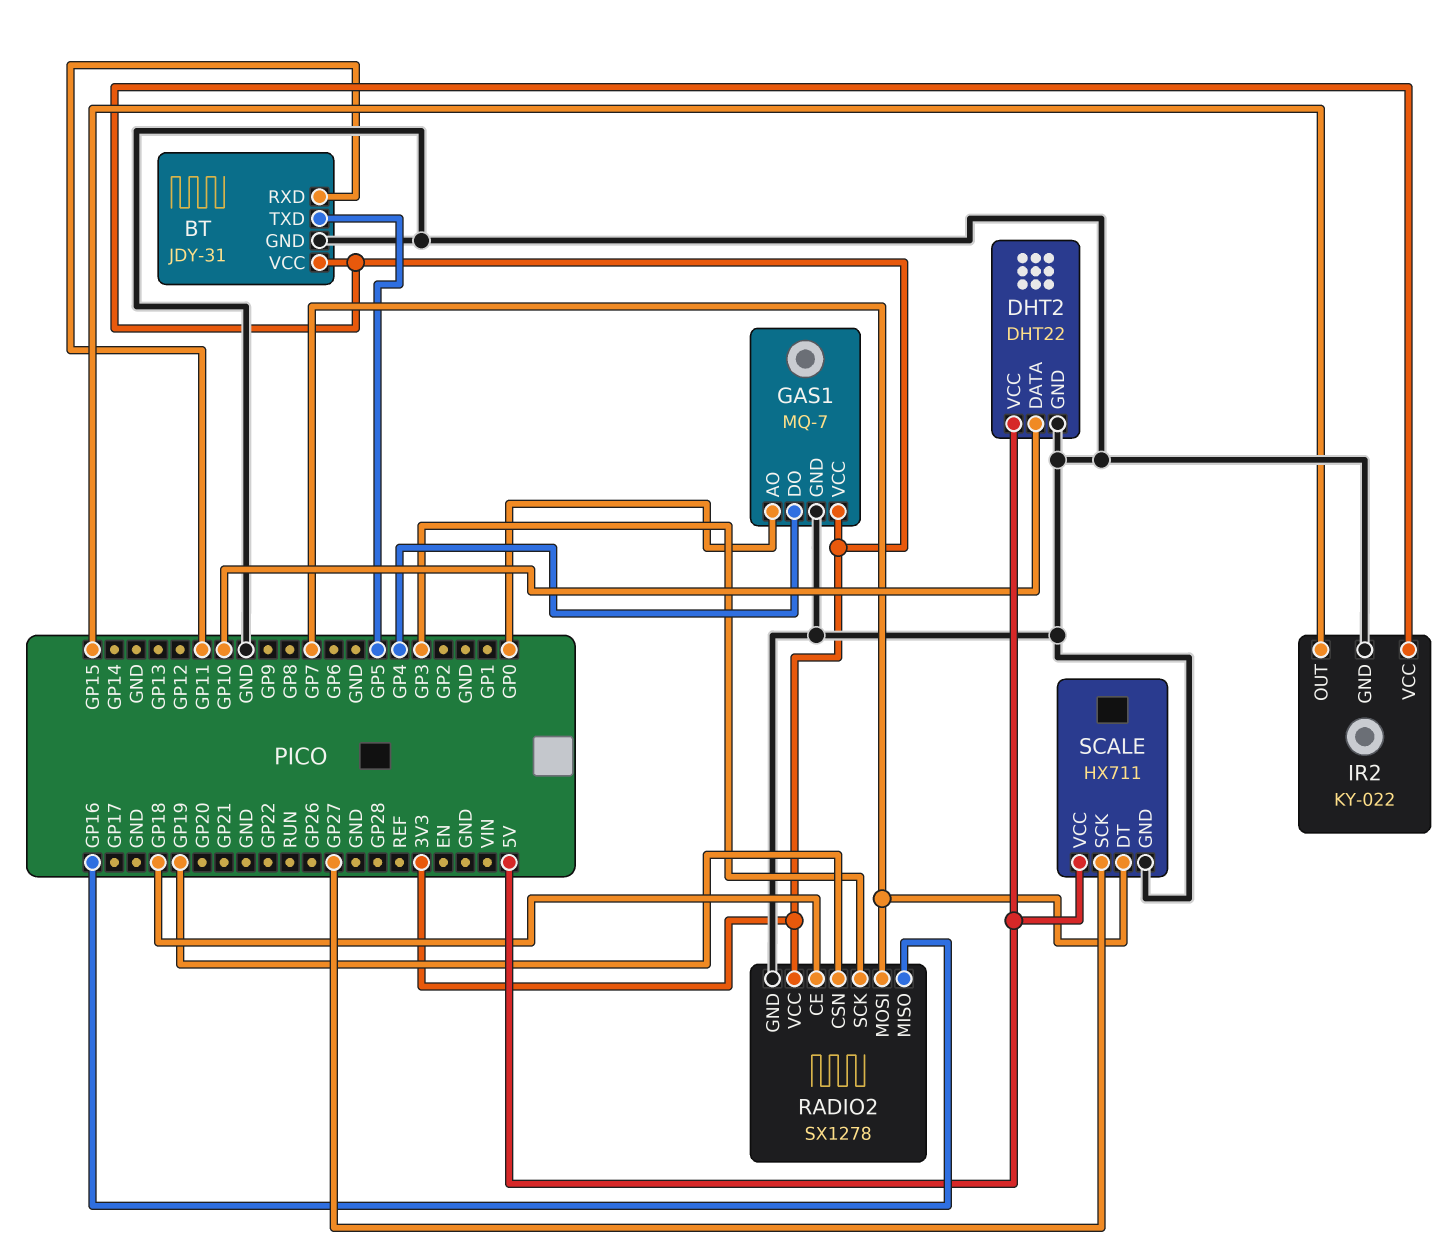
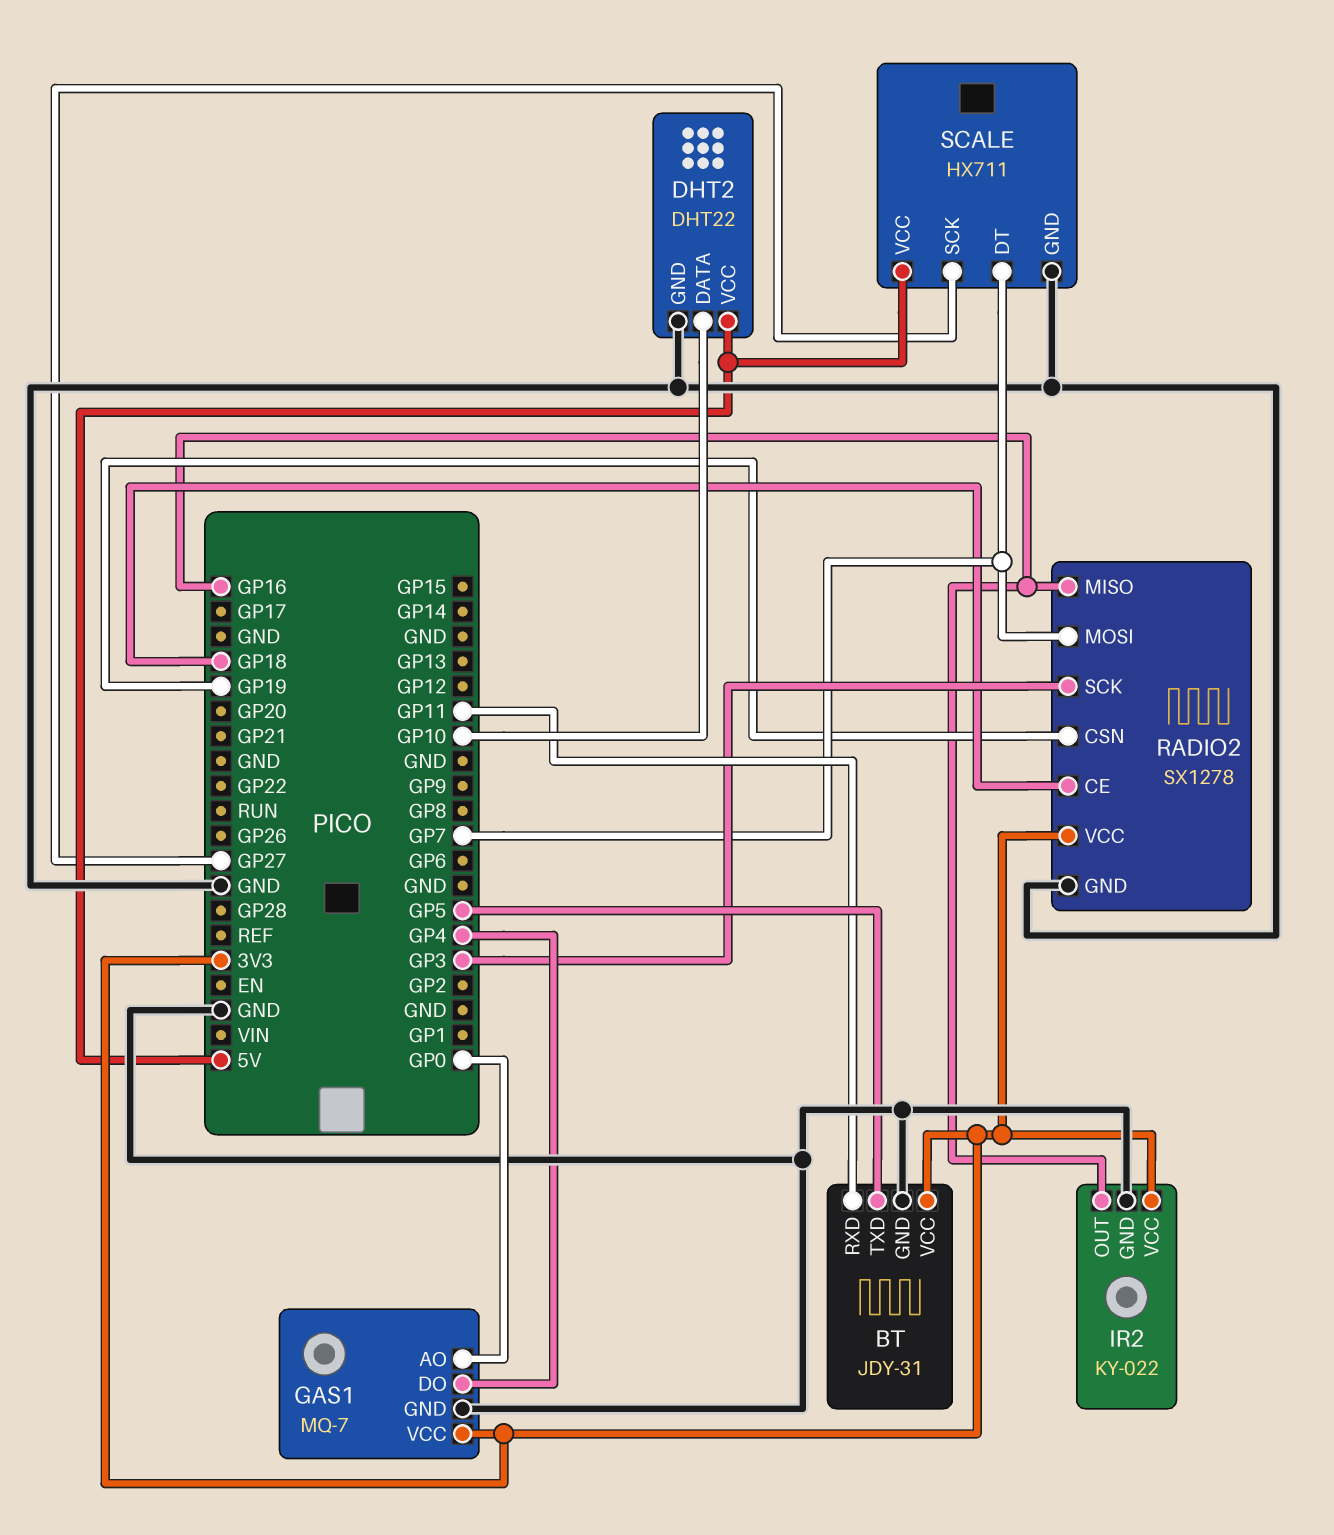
IR2 pin OUT: GP15 -> GP16

